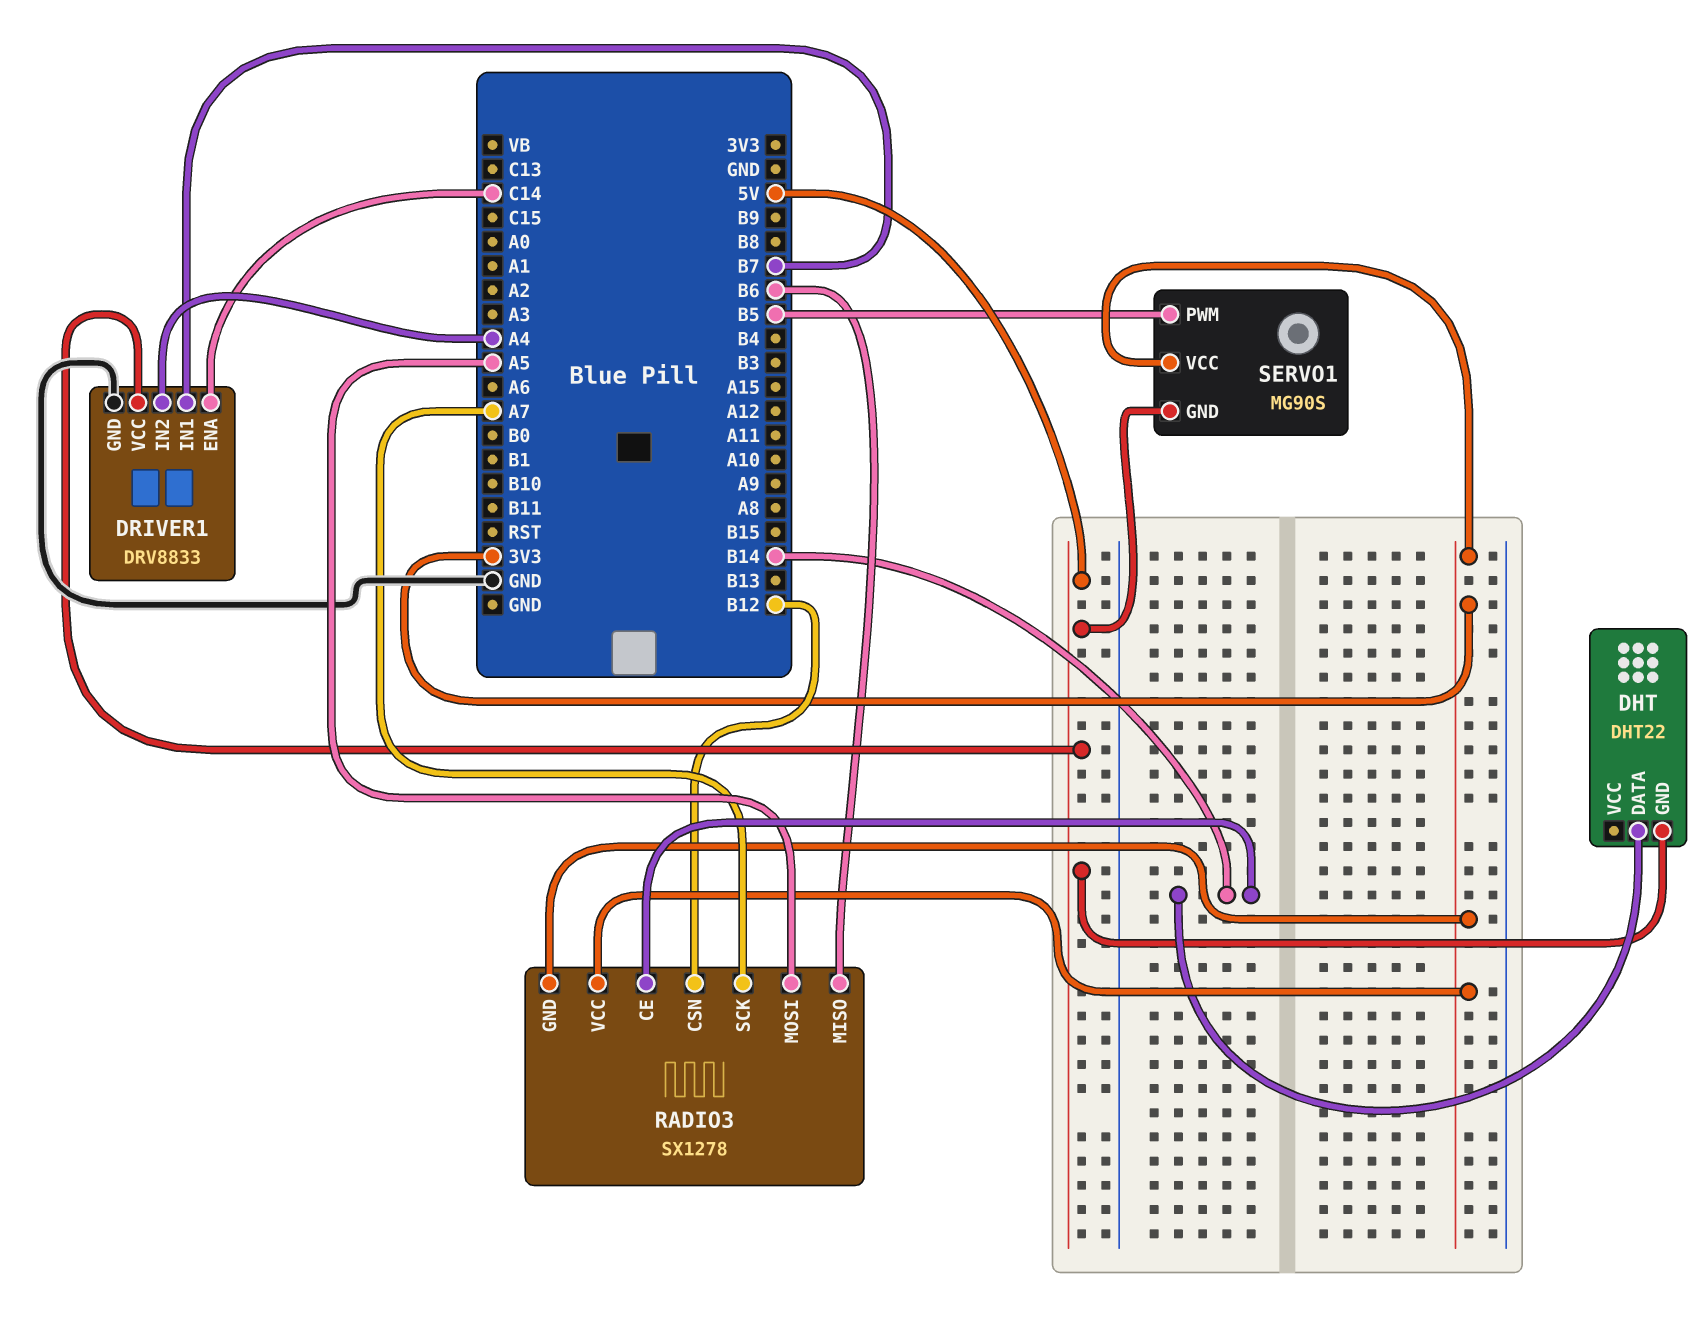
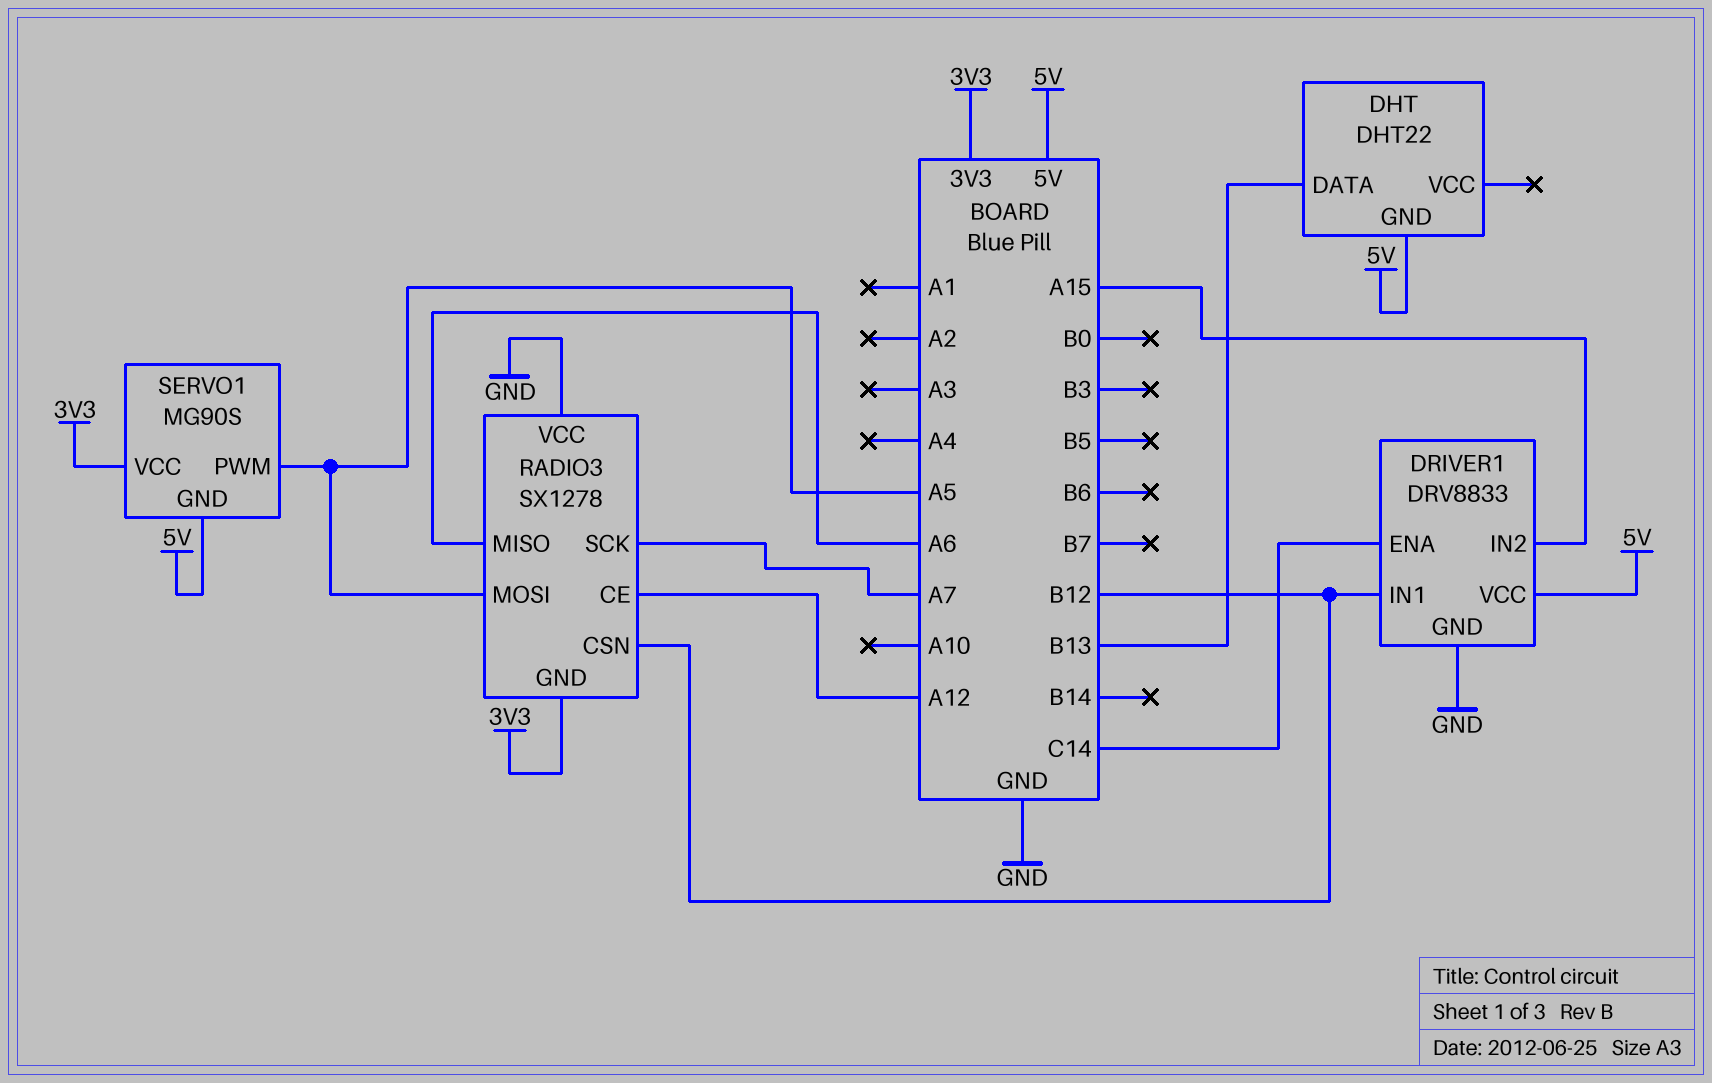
DHT pin DATA: B14 -> B13
DRIVER1 pin IN1: B7 -> B12
DRIVER1 pin IN2: A4 -> A15
RADIO3 pin CE: B14 -> A12
RADIO3 pin MISO: B6 -> A6
RADIO3 pin VCC: 3V3 -> GND
SERVO1 pin PWM: B5 -> A5

